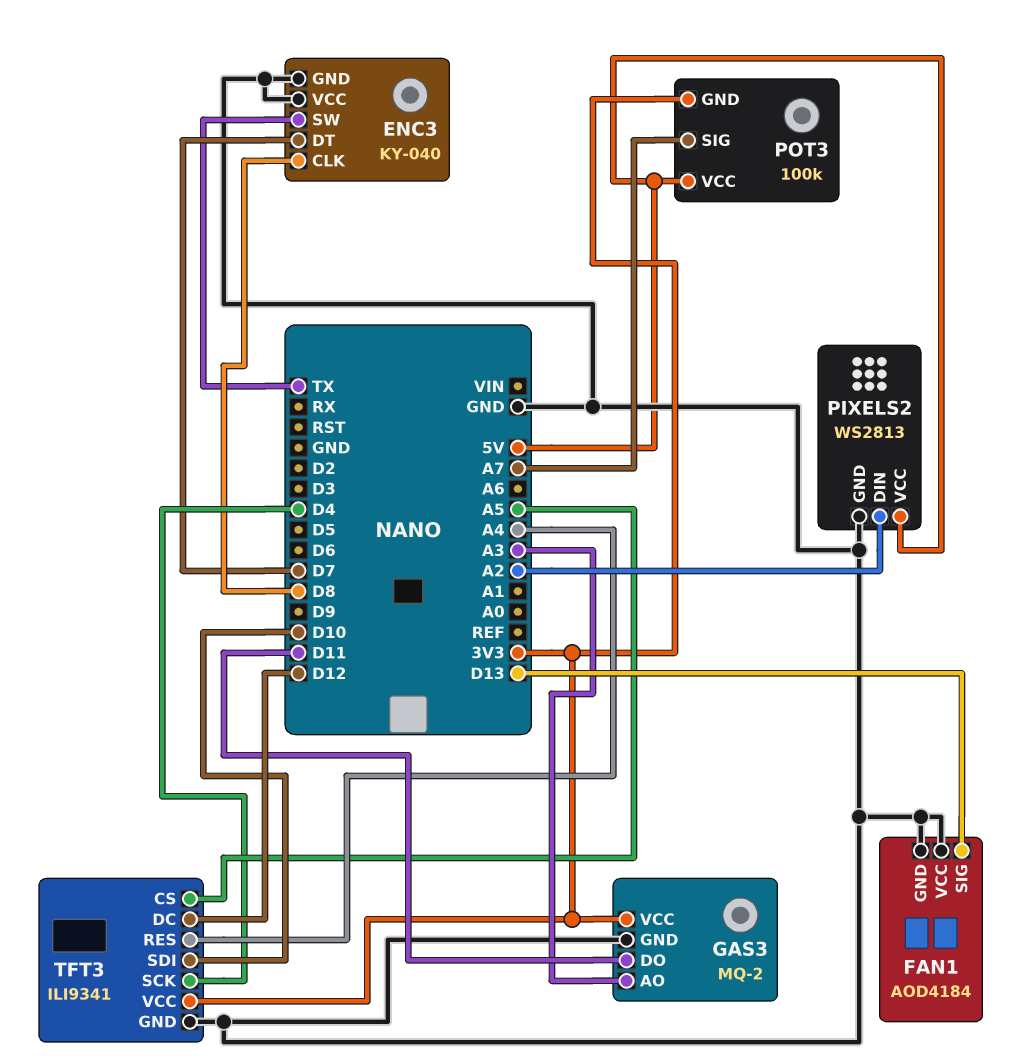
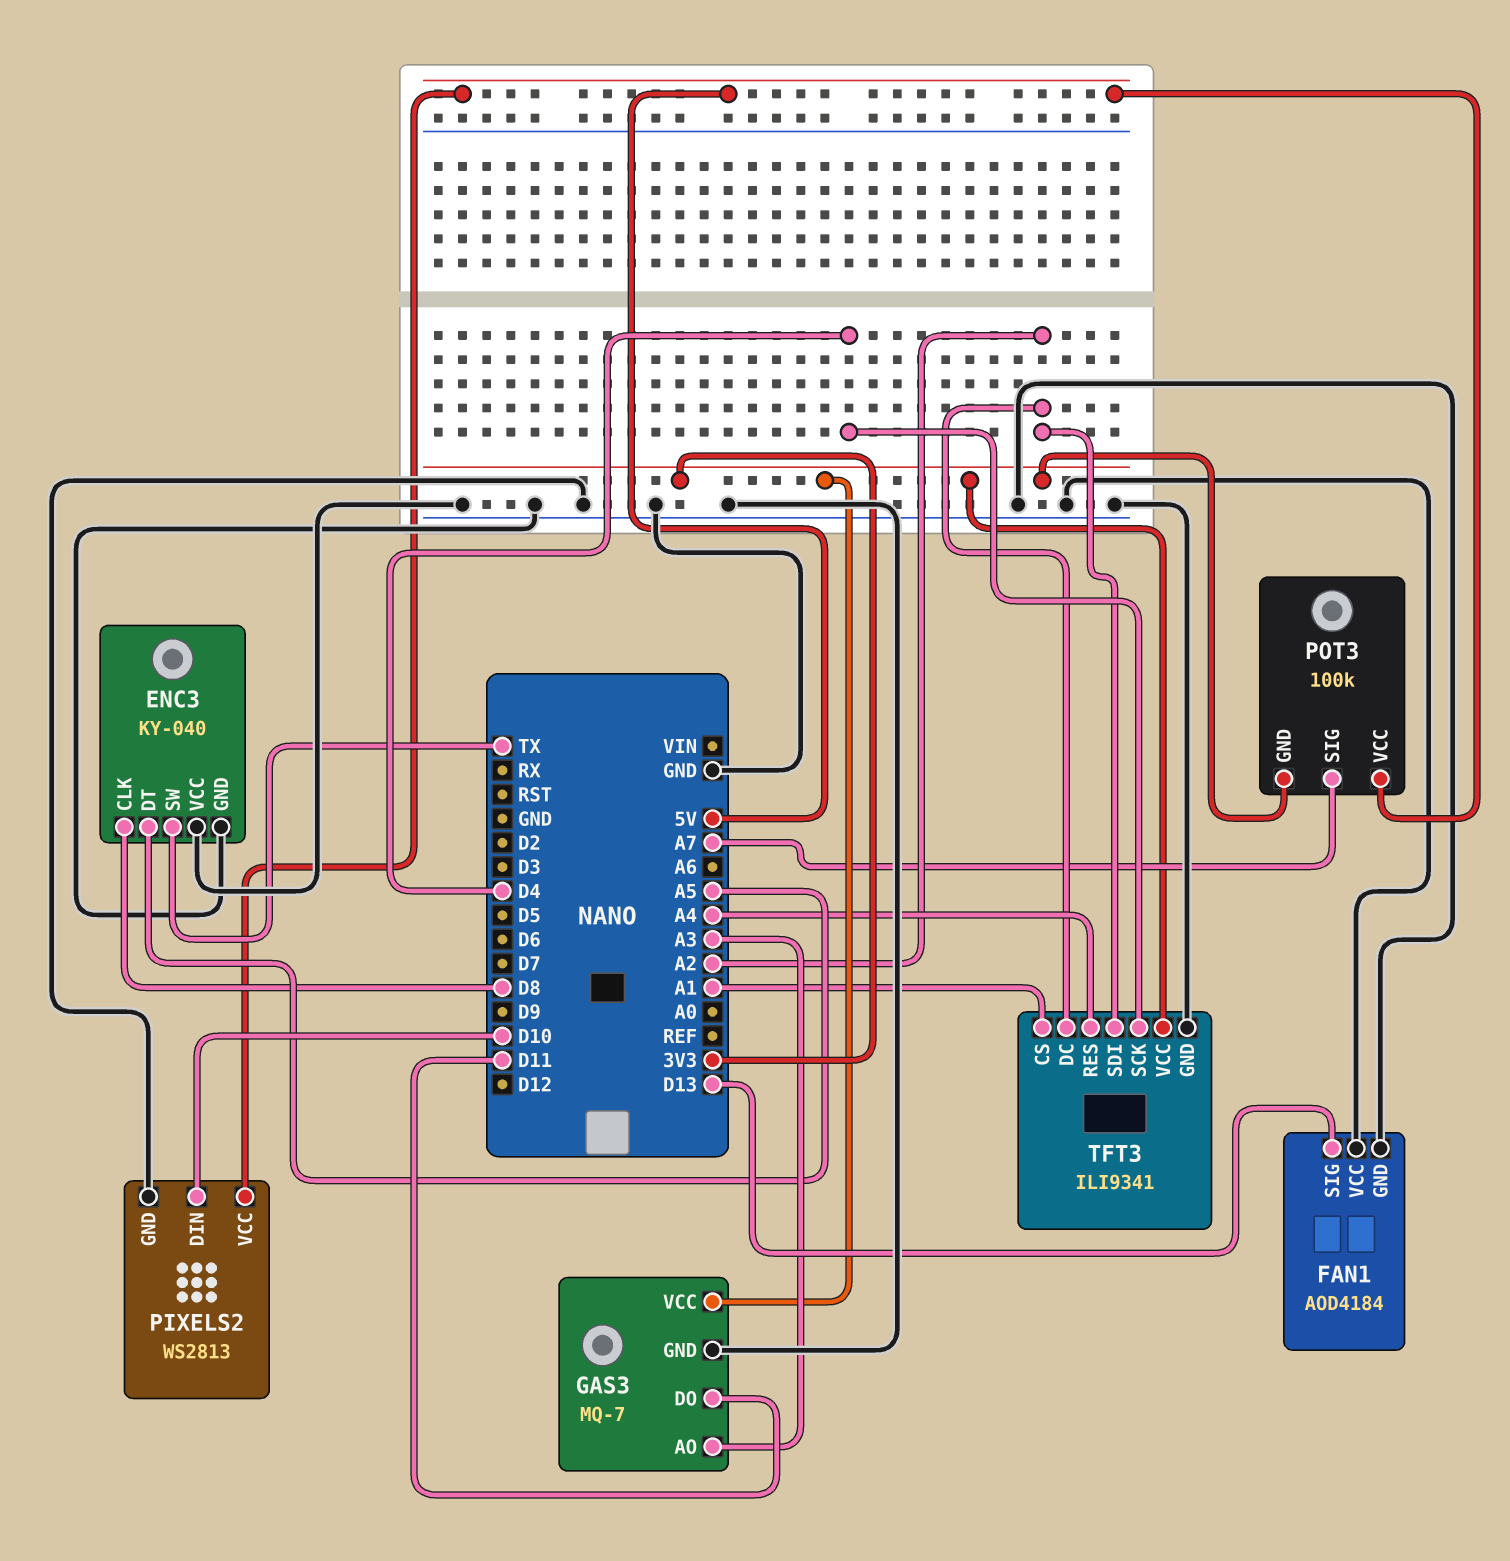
ENC3 pin DT: D7 -> A5
GAS3: MQ-2 -> MQ-7
PIXELS2 pin DIN: A2 -> D10
TFT3 pin CS: A5 -> A1
TFT3 pin DC: D12 -> A2
TFT3 pin SDI: D10 -> A2

